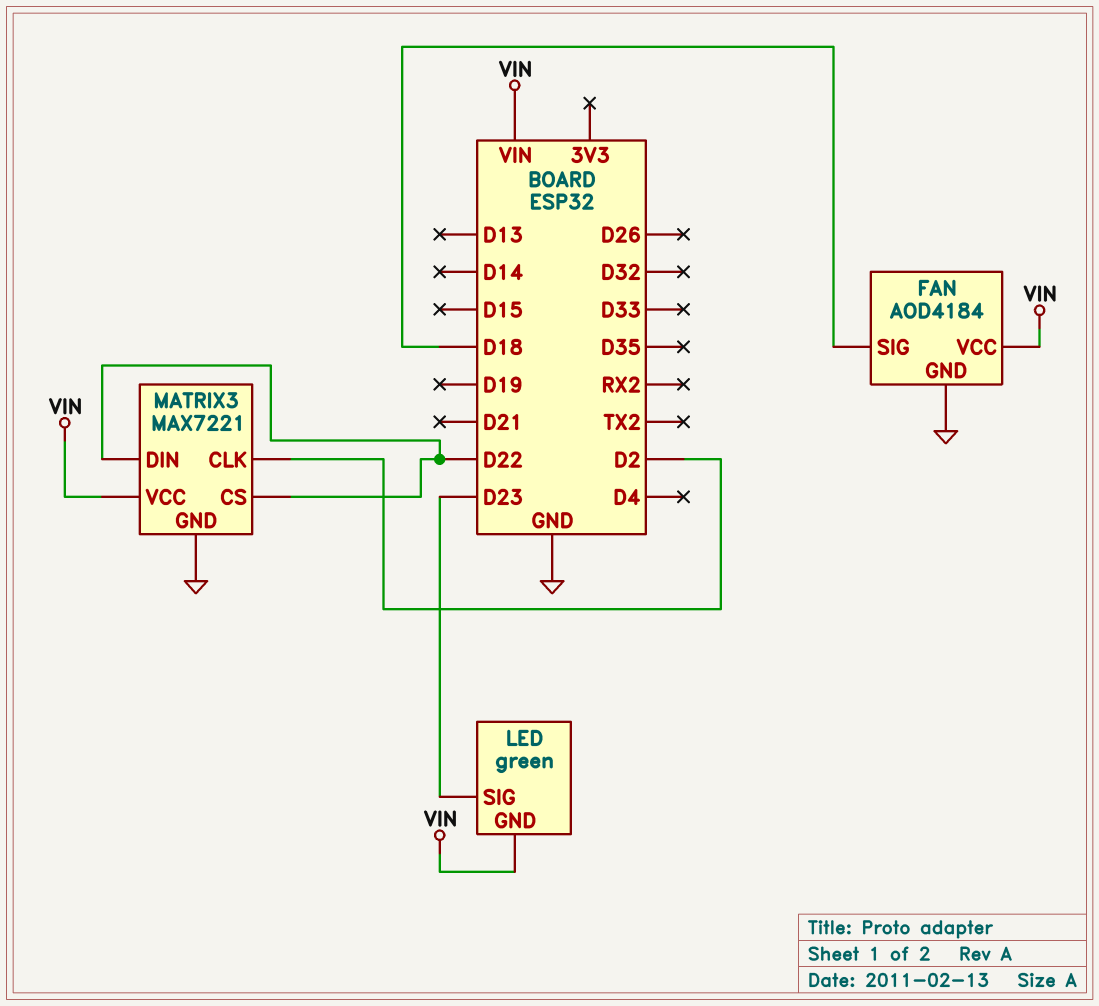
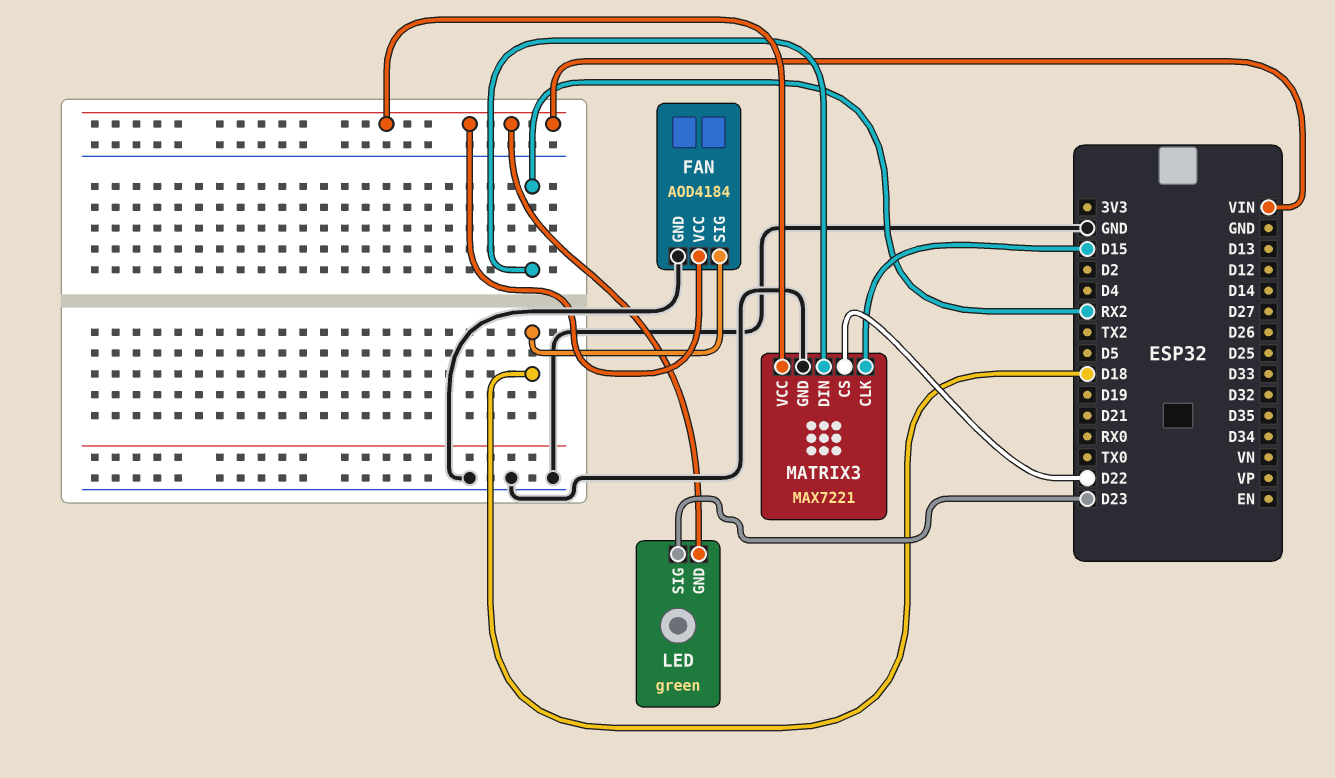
MATRIX3 pin CLK: D2 -> D15
MATRIX3 pin DIN: D22 -> RX2

